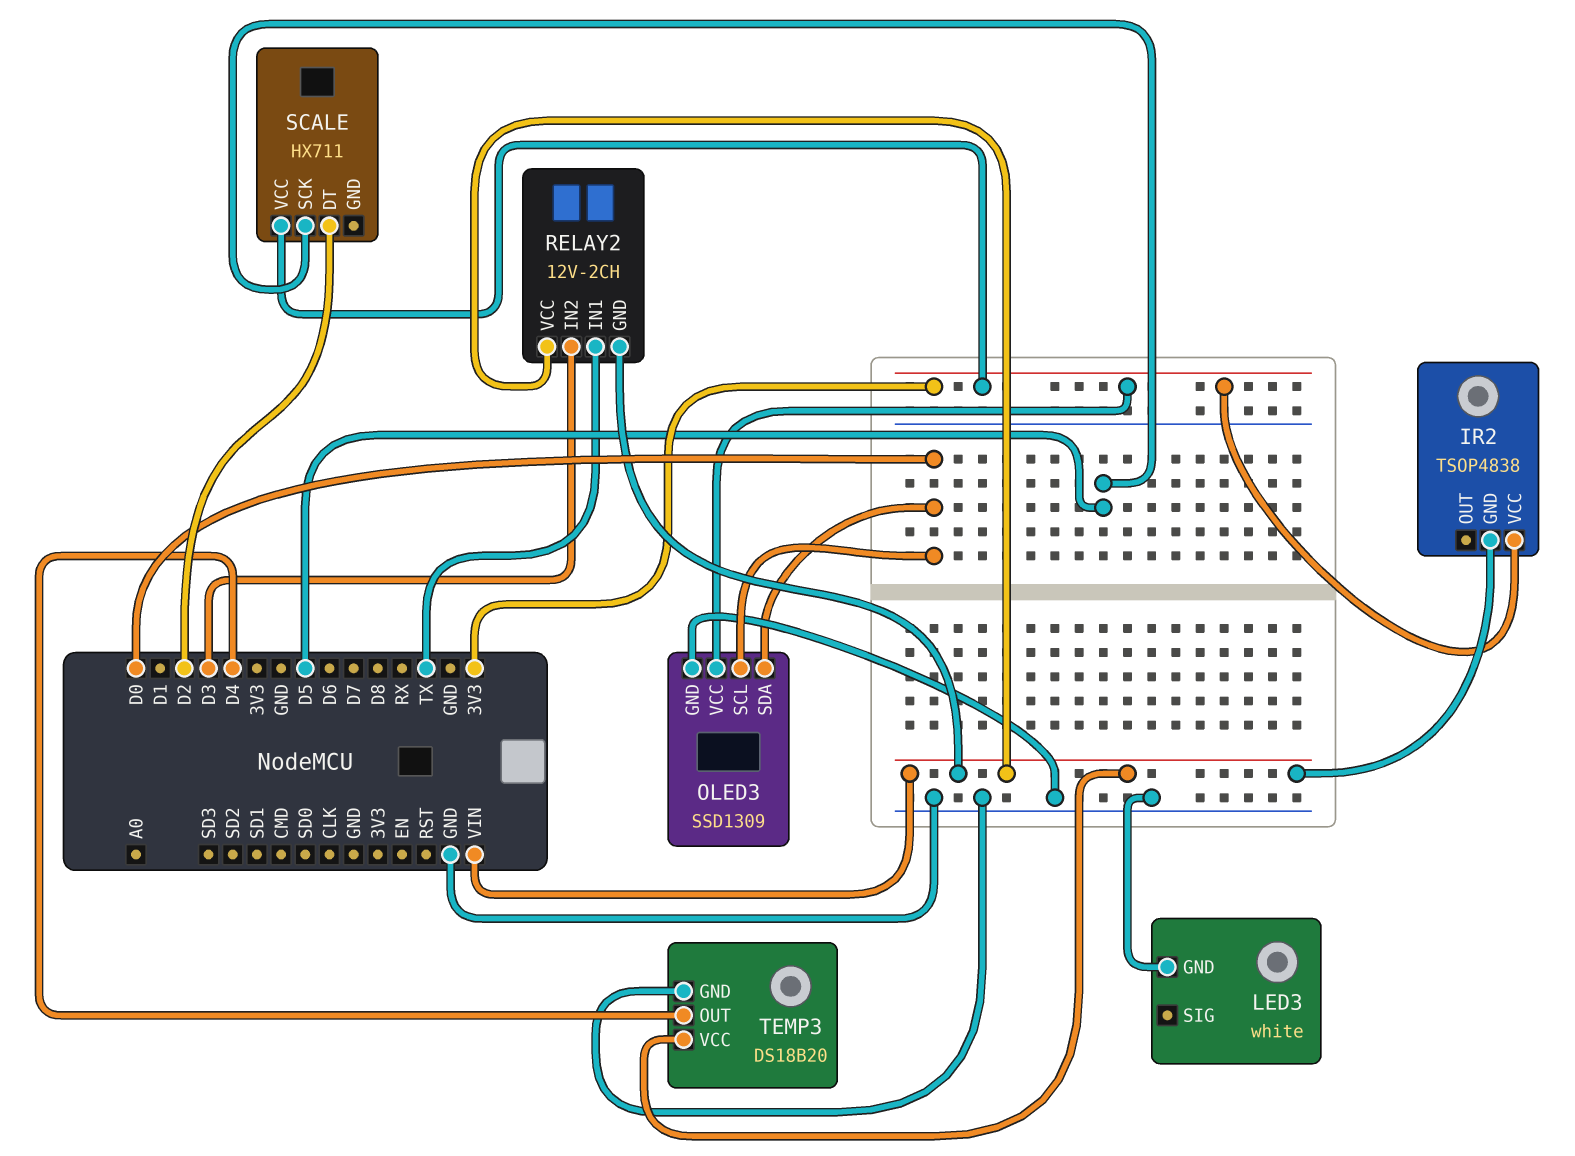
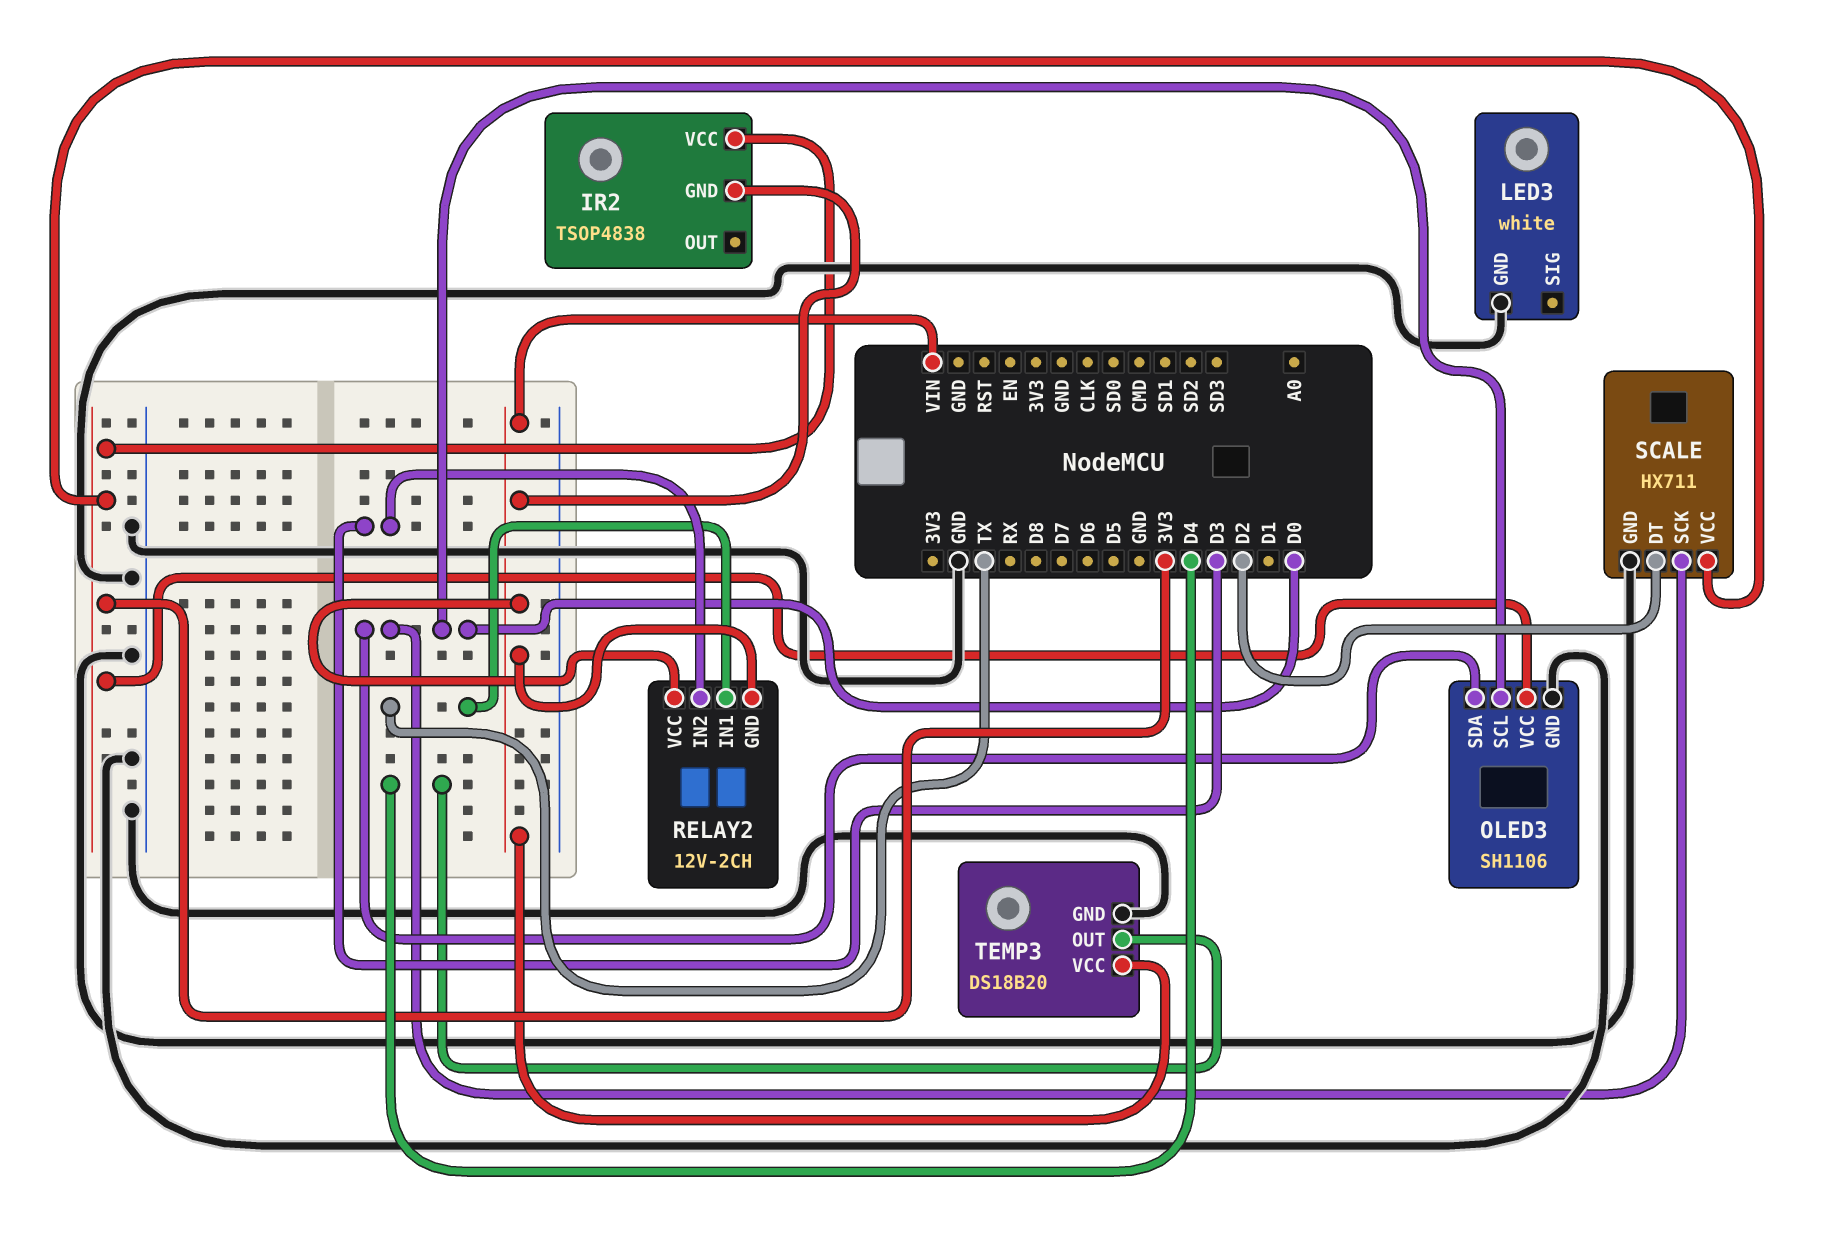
OLED3: SSD1309 -> SH1106
SCALE pin GND: none -> GND
SCALE pin SCK: D5 -> D0

